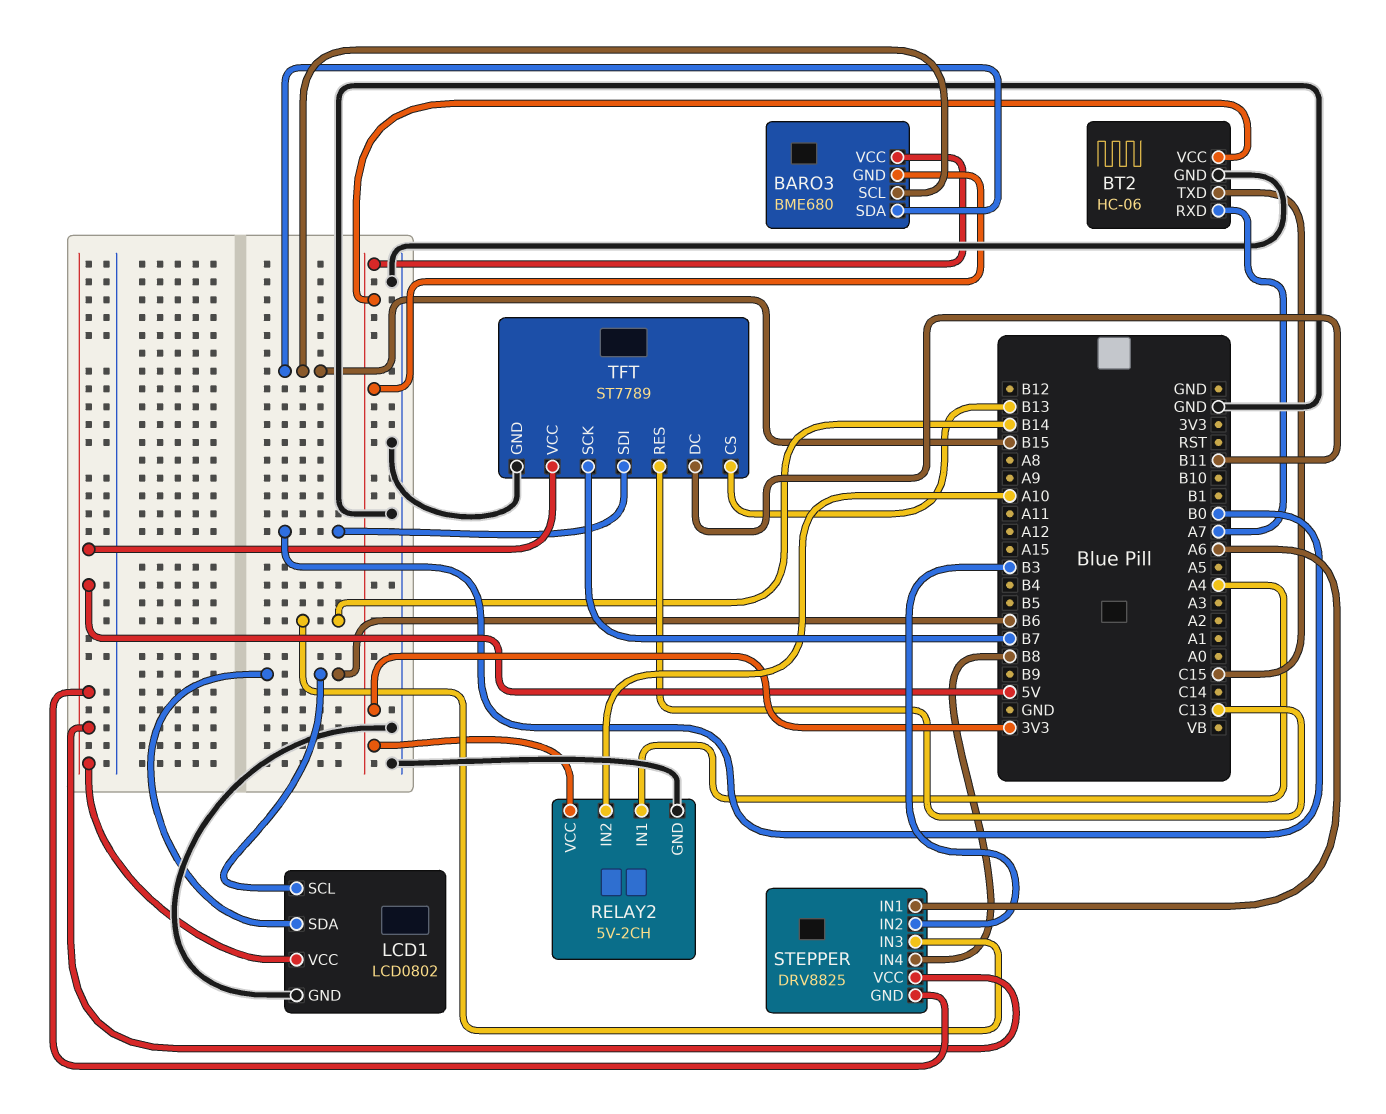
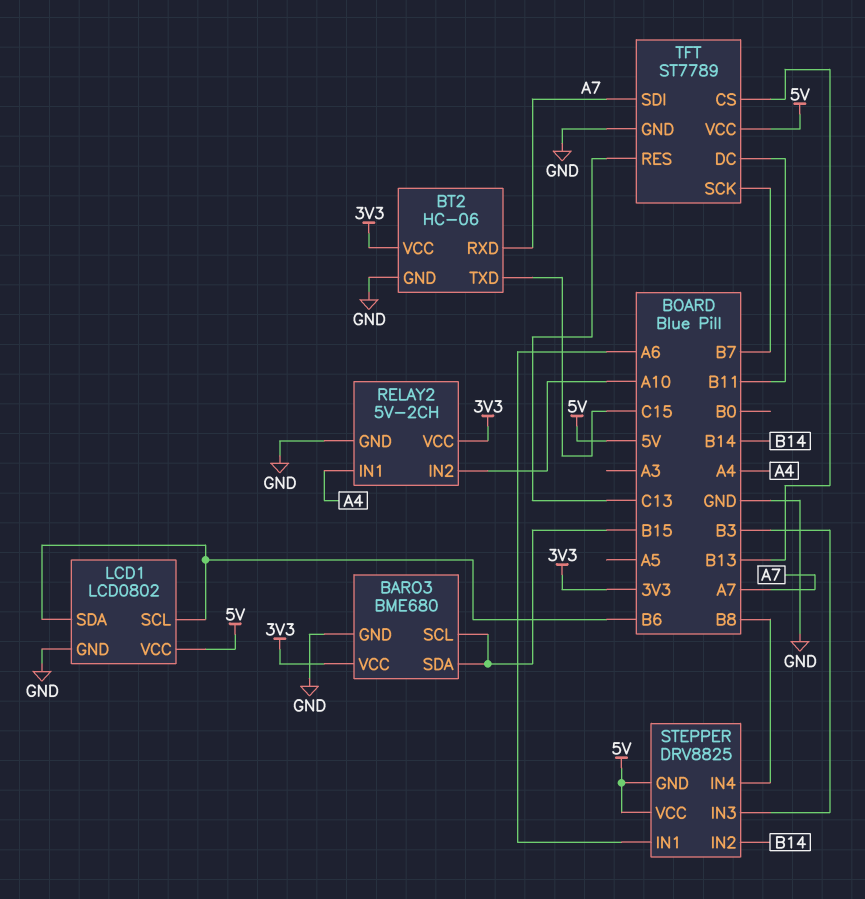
BARO3 pin GND: 3V3 -> GND
STEPPER pin IN2: B3 -> B14
STEPPER pin IN3: B14 -> B3
TFT pin SDI: B0 -> A7

